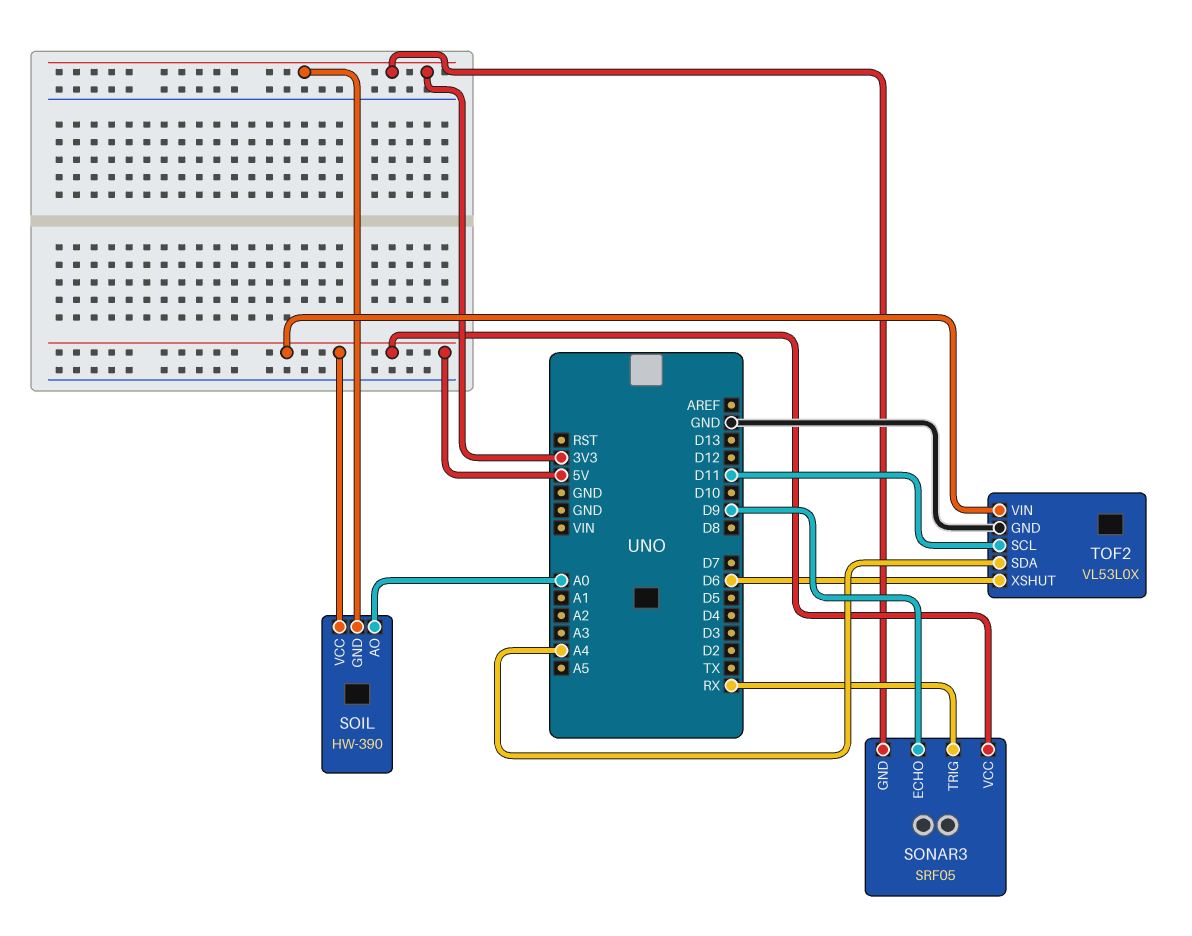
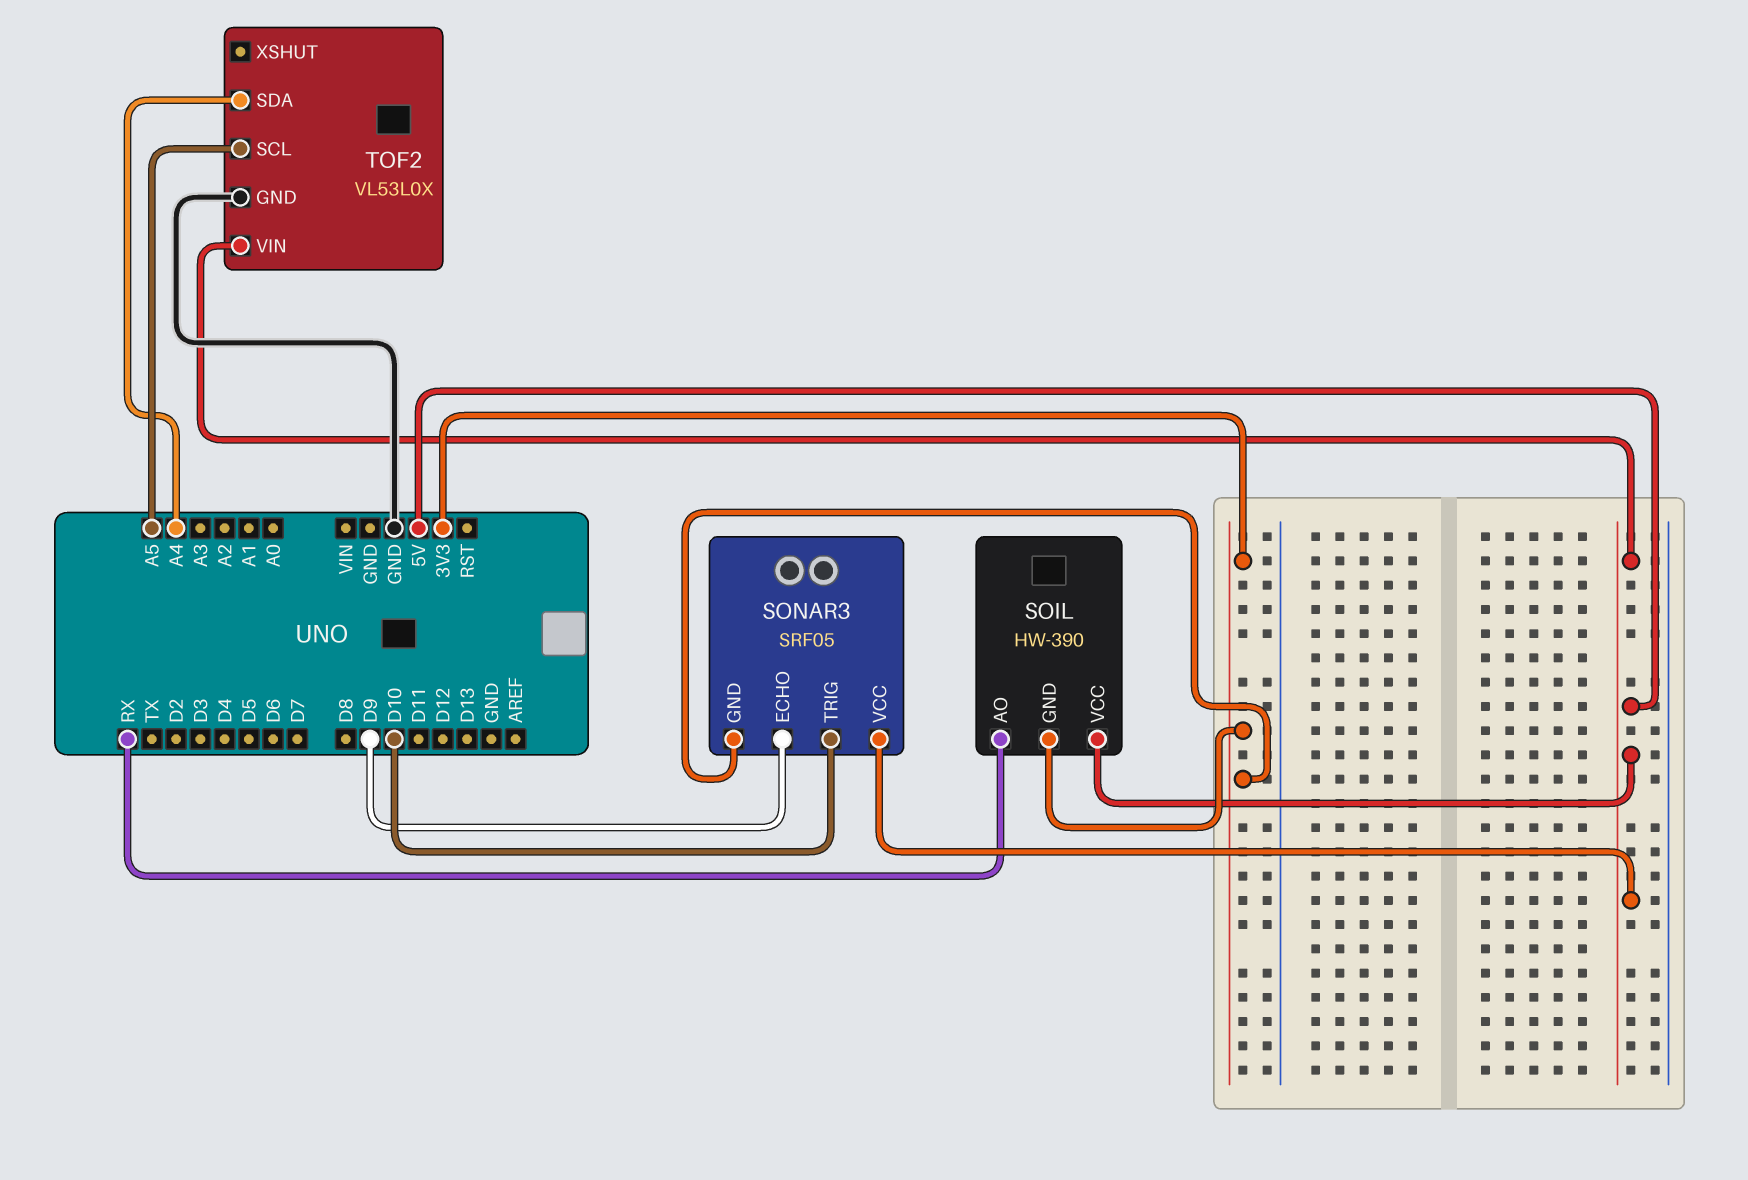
SOIL pin AO: A0 -> RX
SONAR3 pin TRIG: RX -> D10
TOF2 pin SCL: D11 -> A5
TOF2 pin XSHUT: D6 -> none

